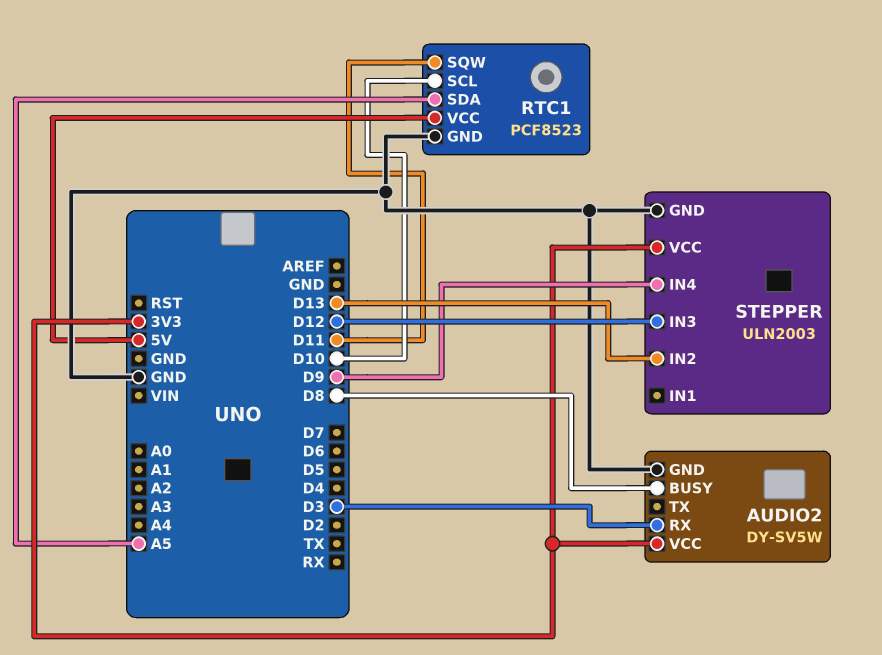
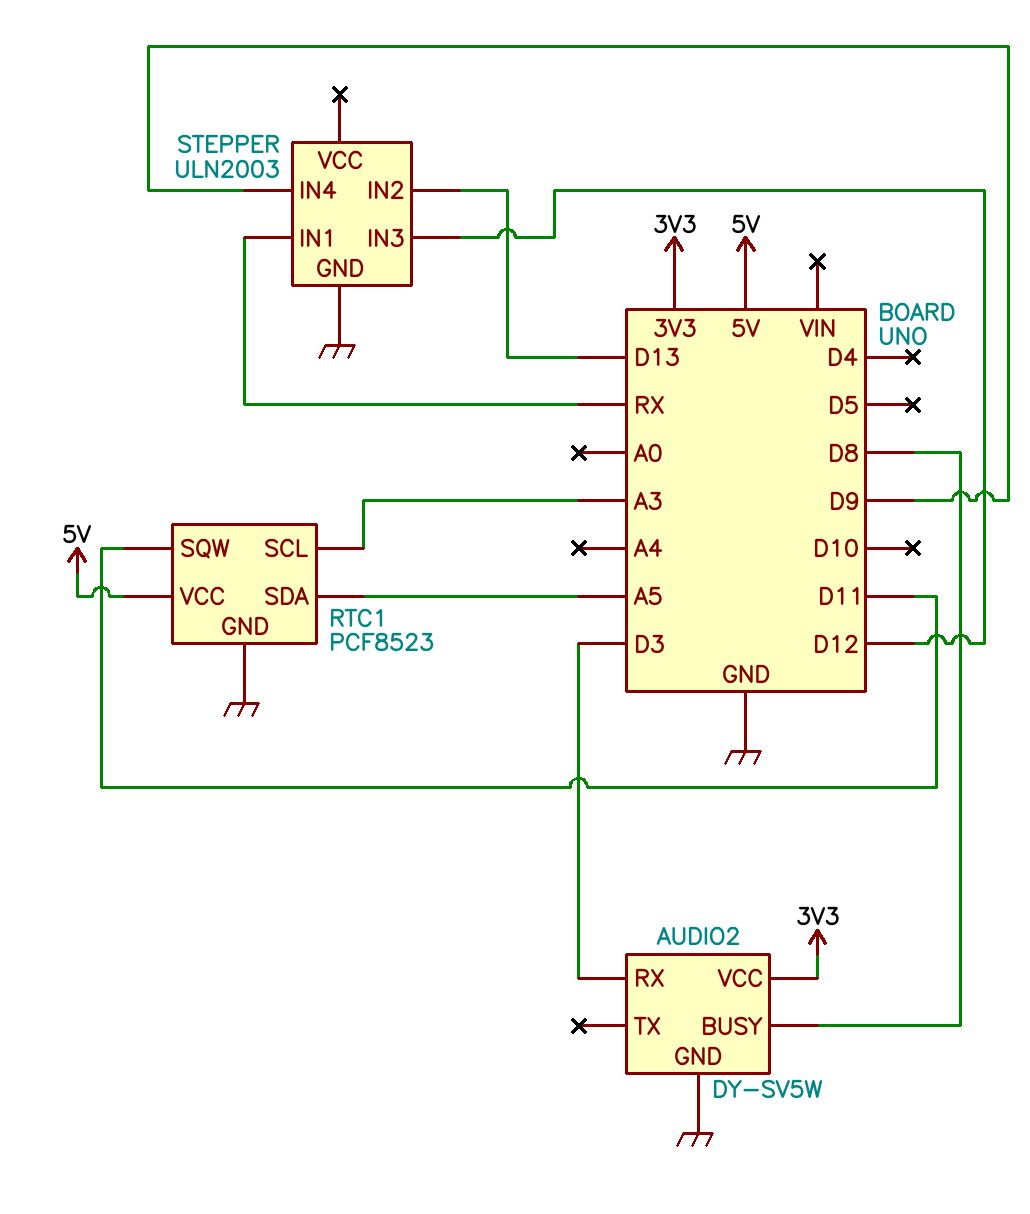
RTC1 pin SCL: D10 -> A3
STEPPER pin IN1: none -> RX
STEPPER pin VCC: 3V3 -> none

